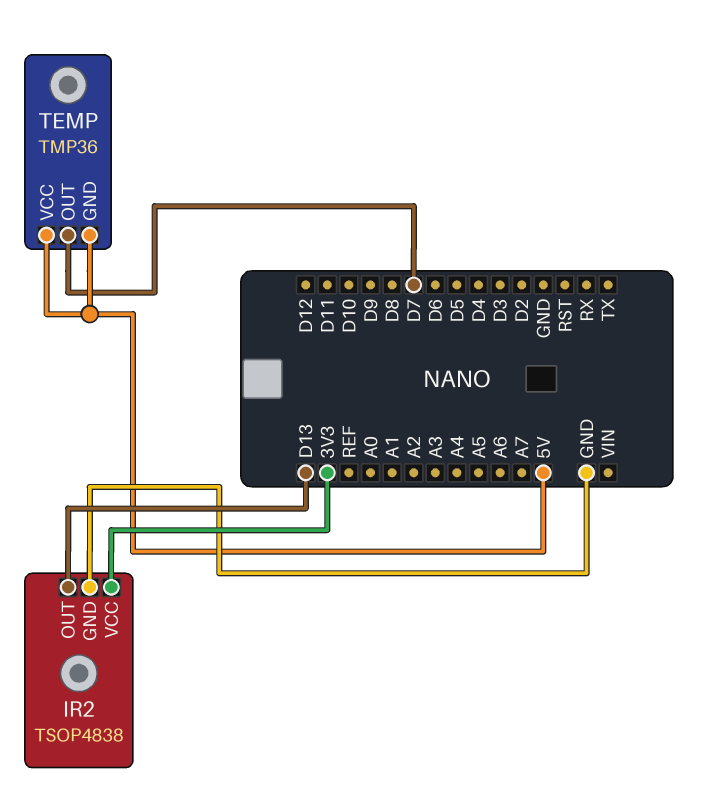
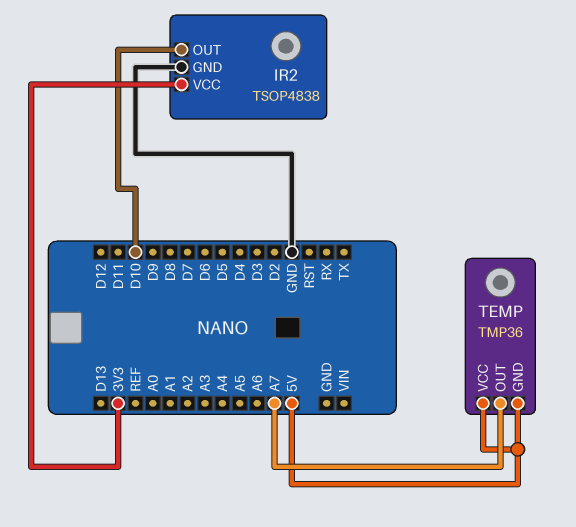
IR2 pin OUT: D13 -> D10
TEMP pin OUT: D7 -> A7

